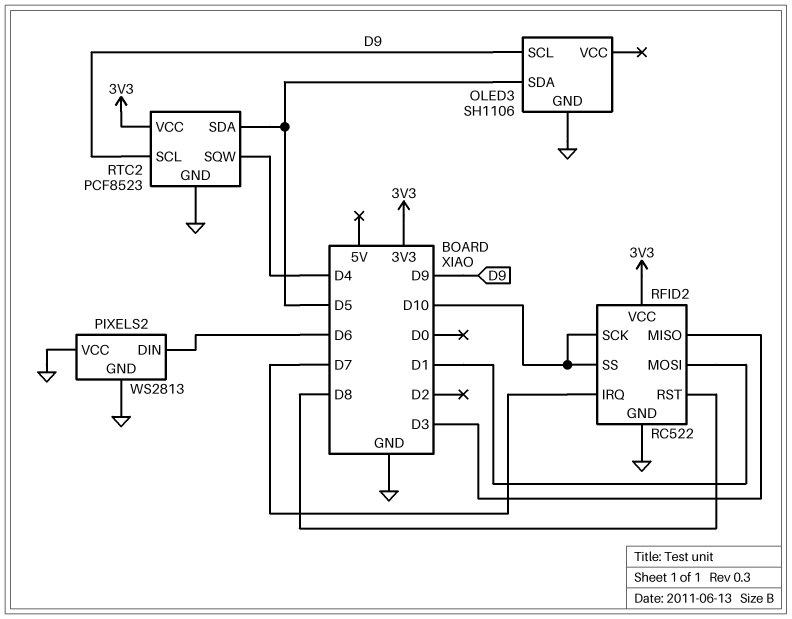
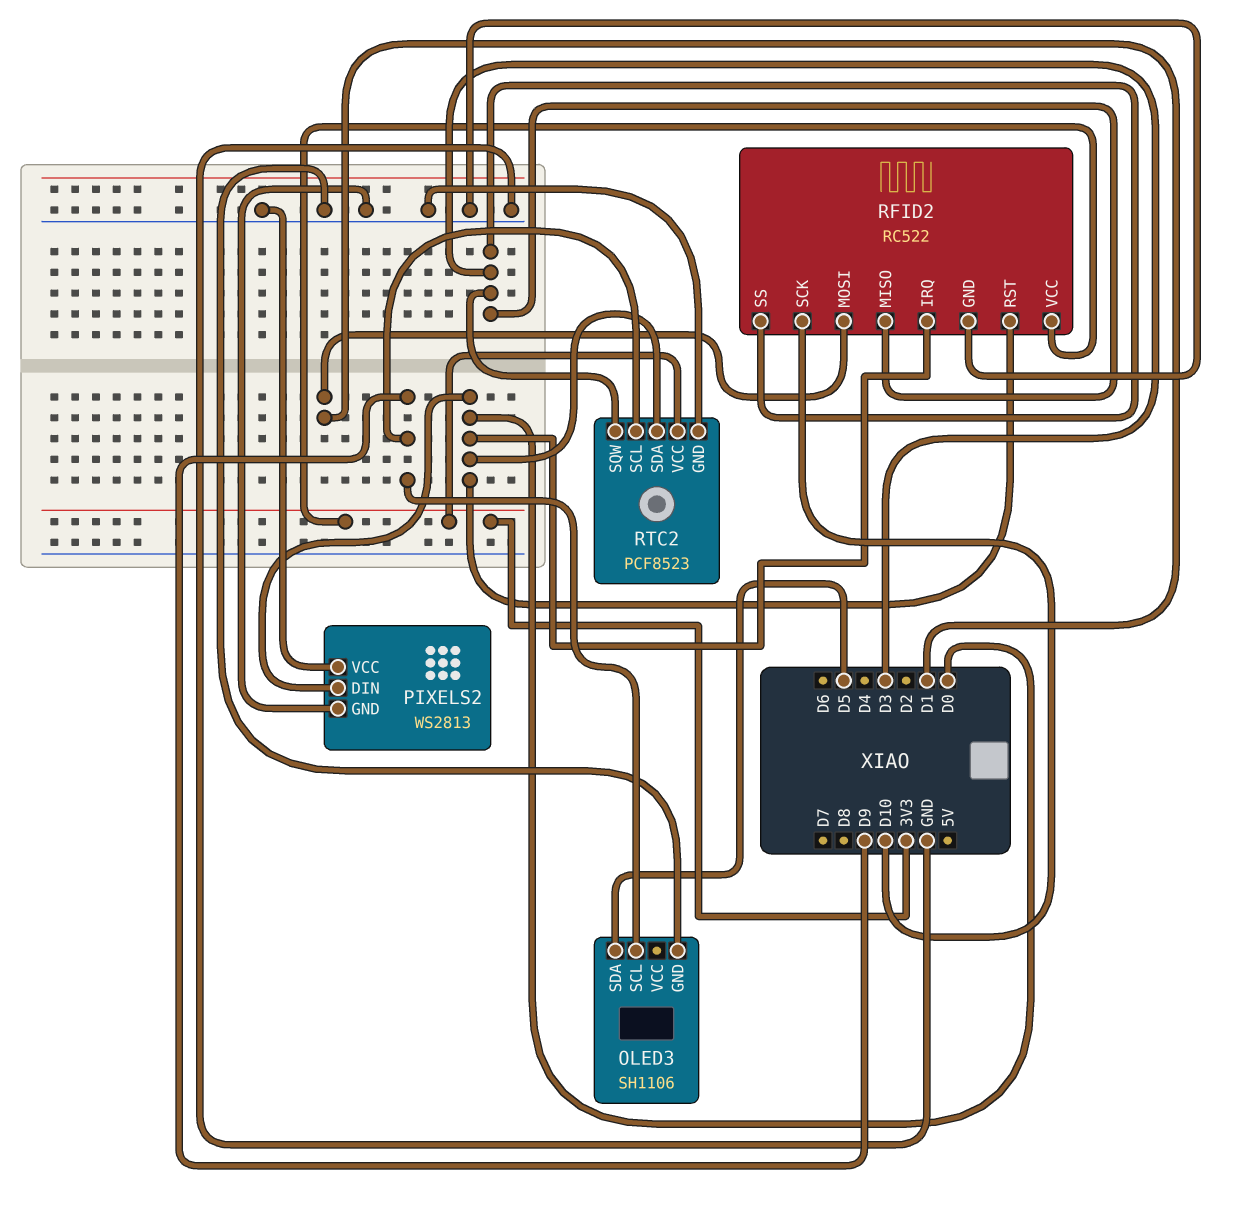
PIXELS2 pin DIN: D6 -> D0
RFID2 pin IRQ: D7 -> D0
RFID2 pin RST: D8 -> D0
RFID2 pin SS: D10 -> D3
RTC2 pin SDA: D5 -> D0
RTC2 pin SQW: D4 -> D3

